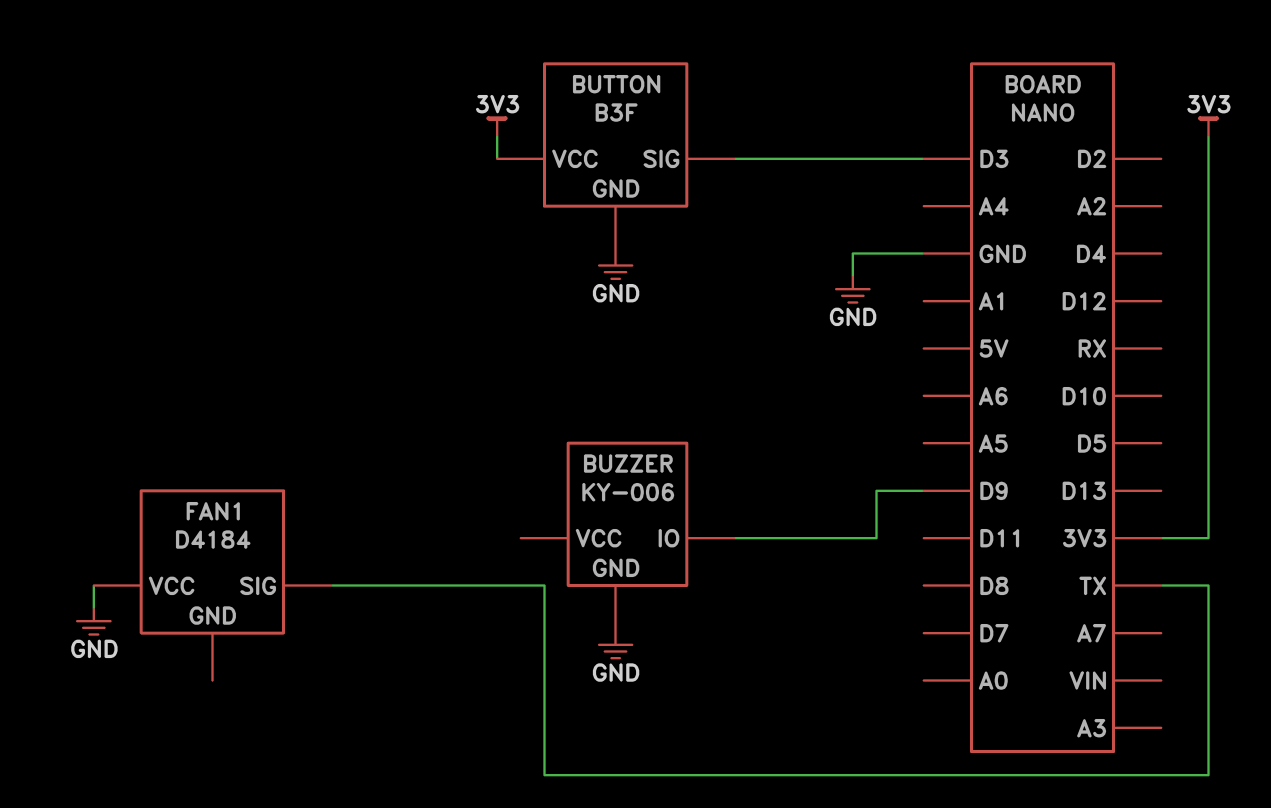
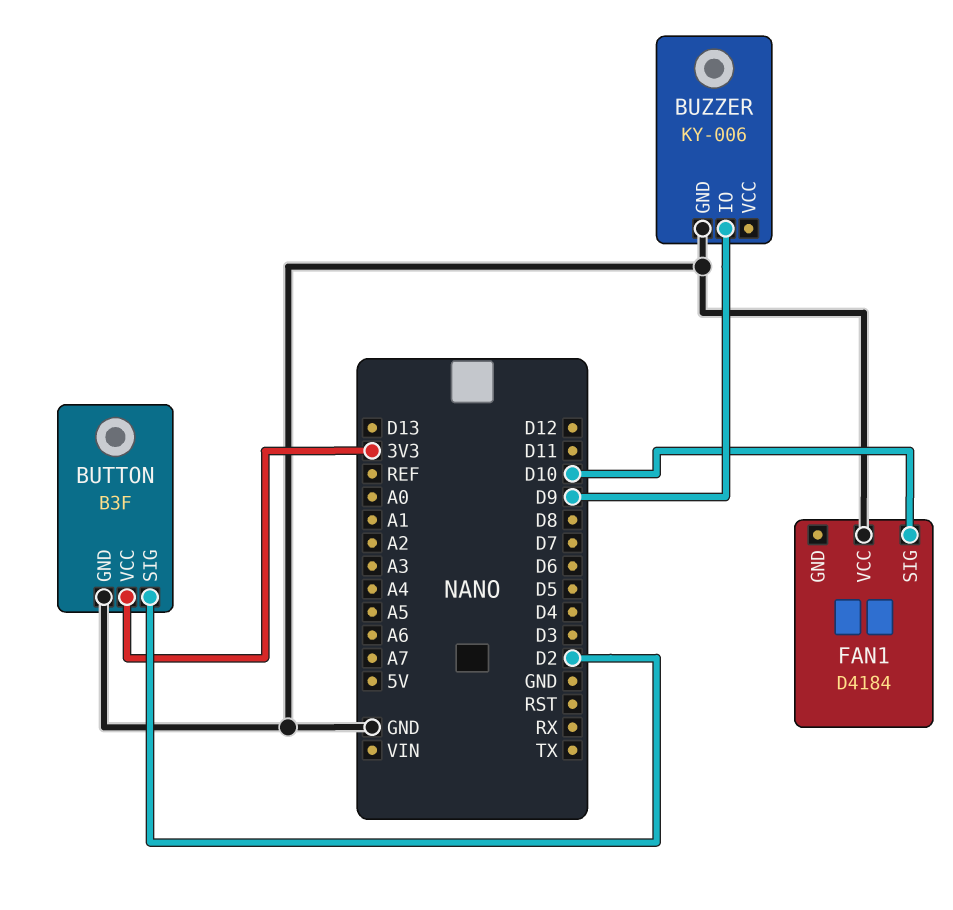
BUTTON pin SIG: D3 -> D2
FAN1 pin SIG: TX -> D10

